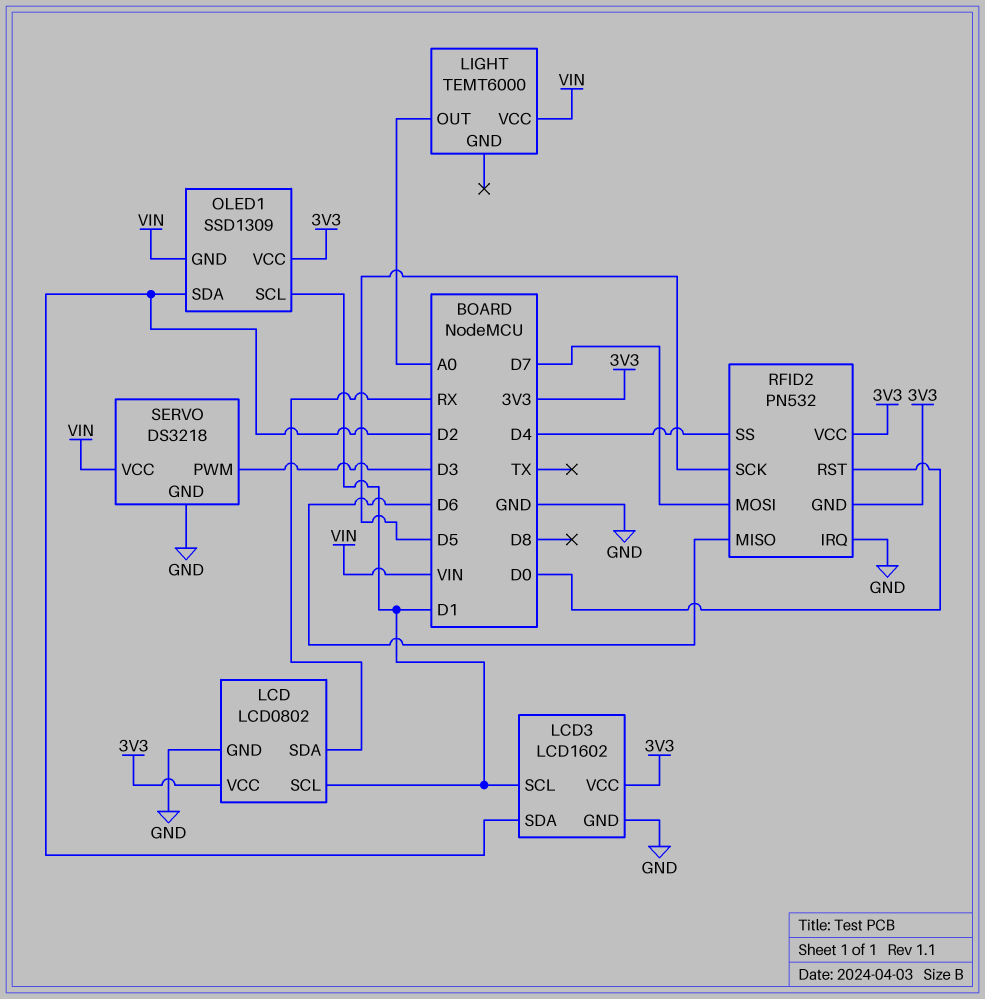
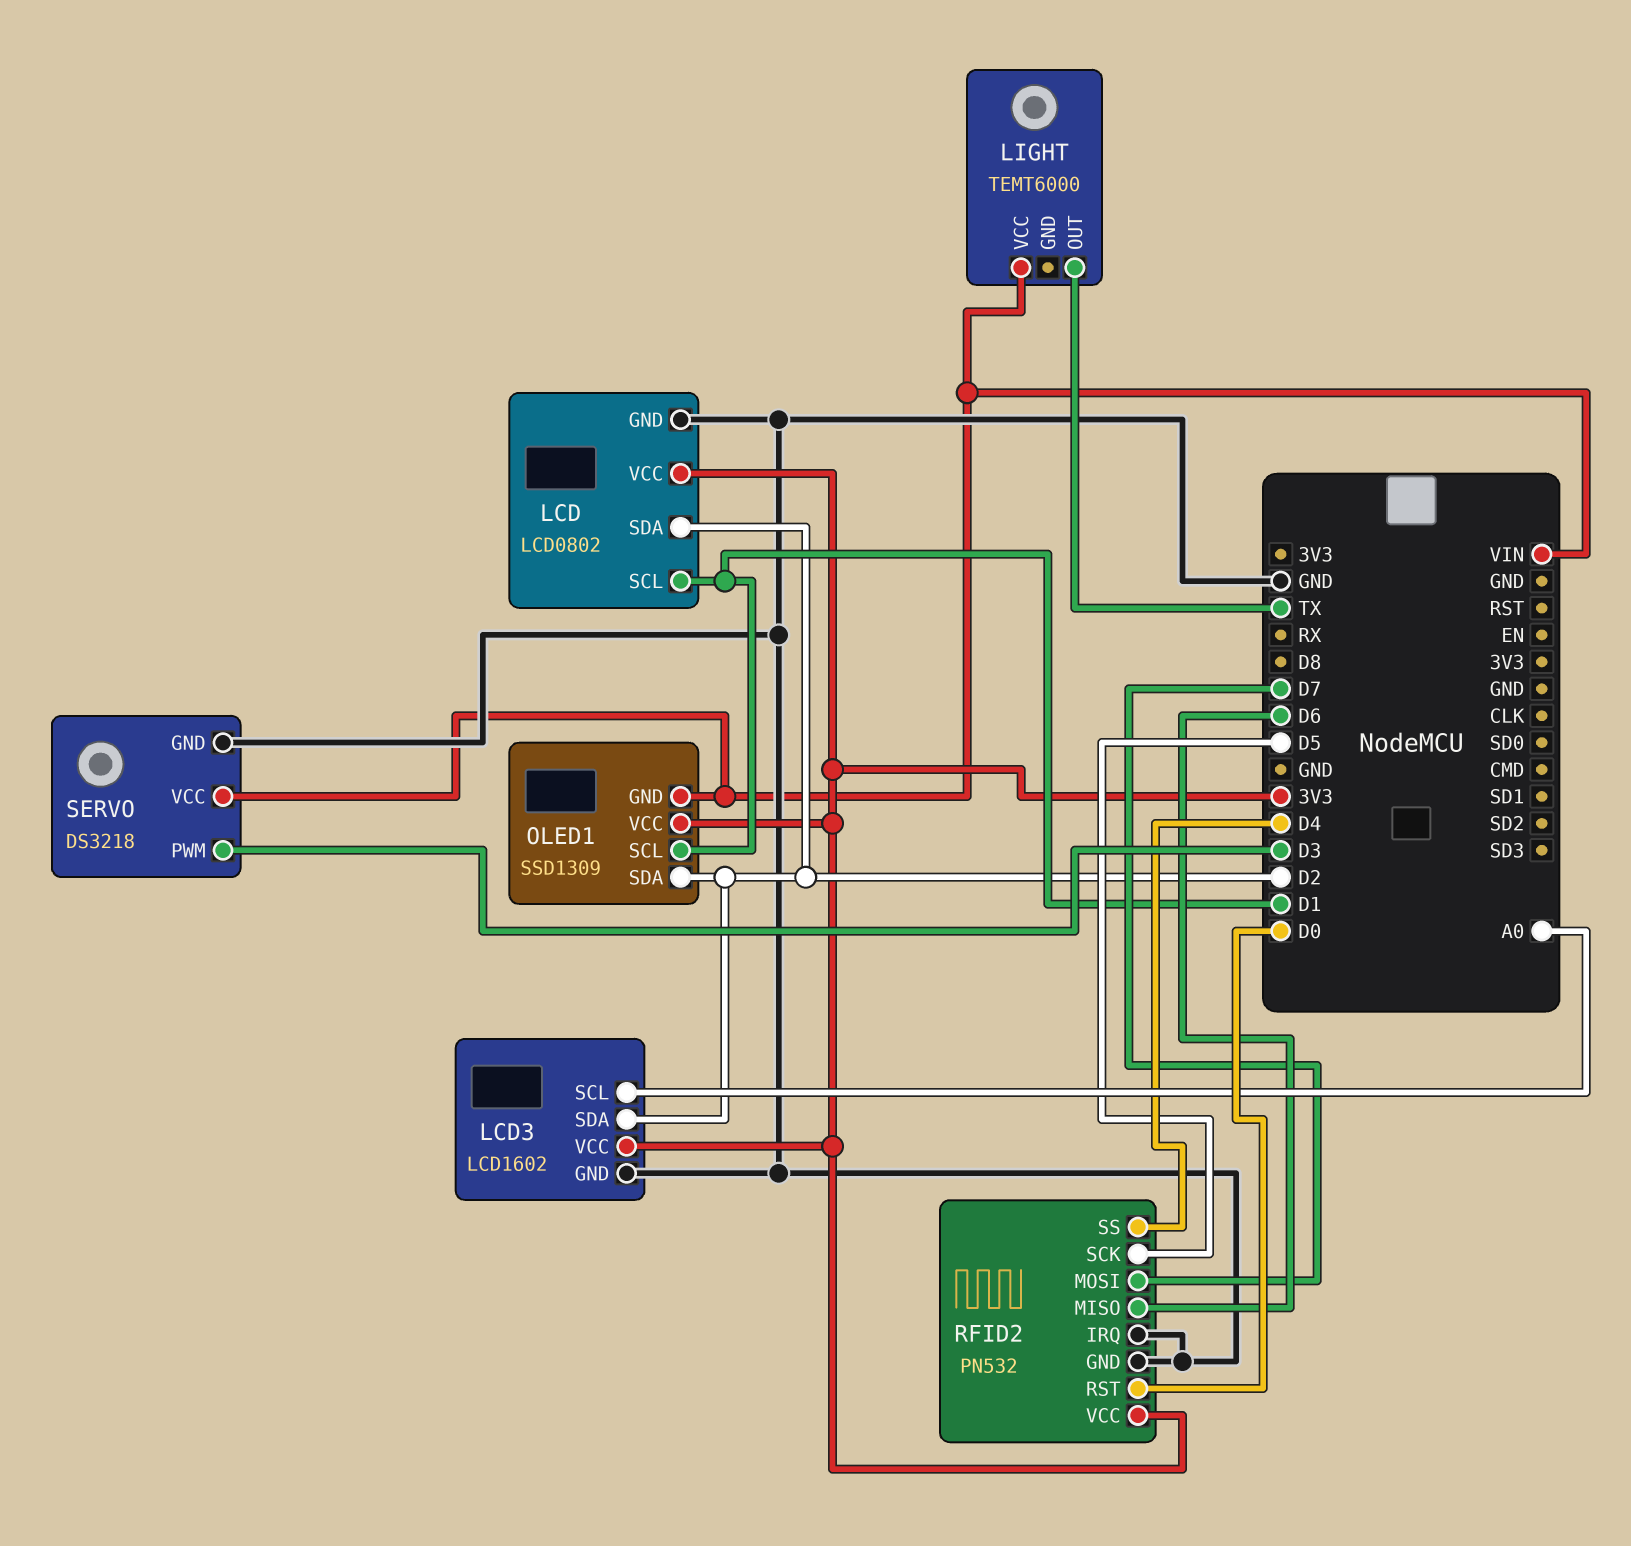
LCD pin SDA: RX -> D2
LCD3 pin SCL: D1 -> A0
LIGHT pin OUT: A0 -> TX
RFID2 pin GND: 3V3 -> GND

